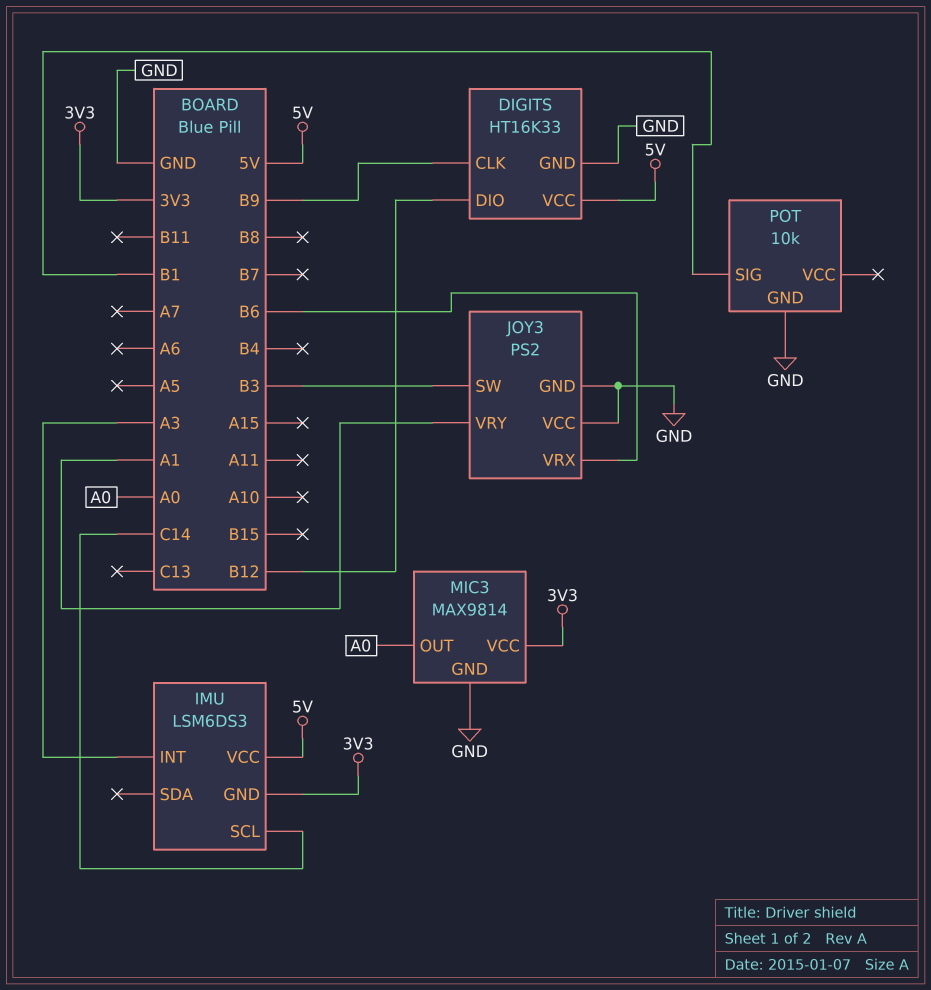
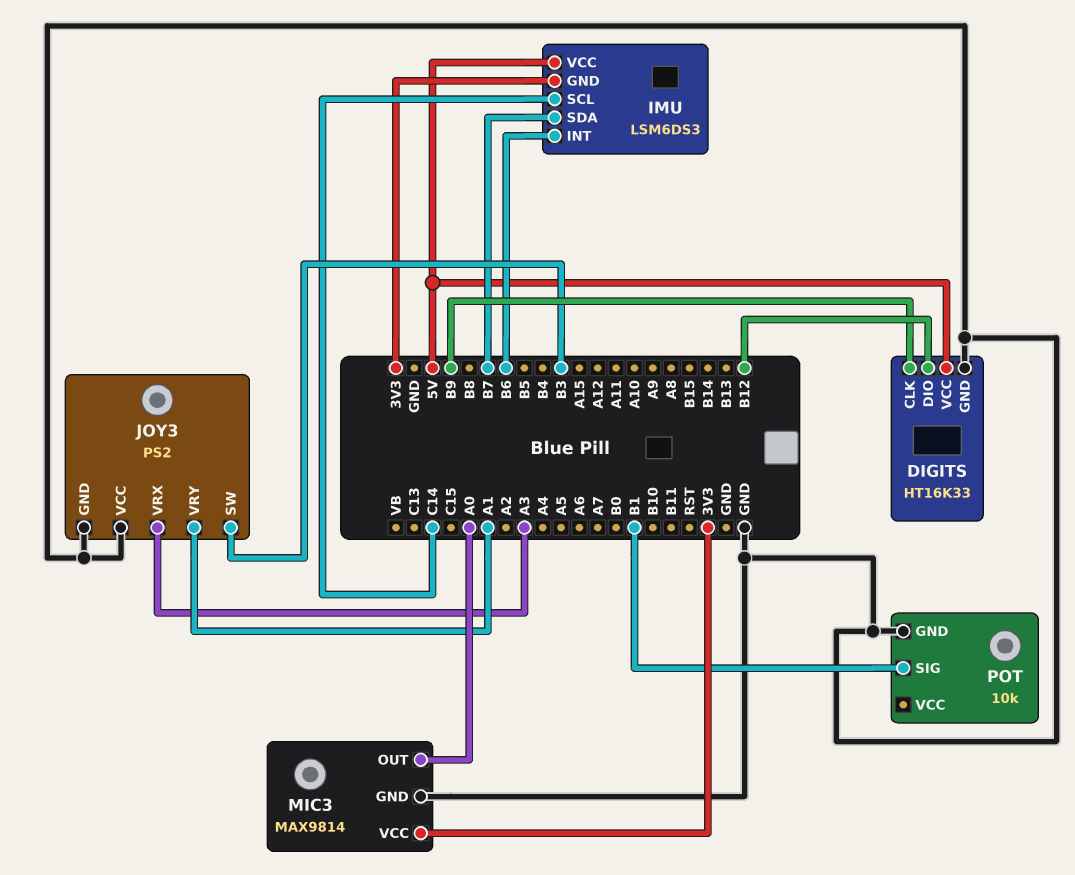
IMU pin INT: A3 -> B6
IMU pin SDA: none -> B7
JOY3 pin VRX: B6 -> A3

